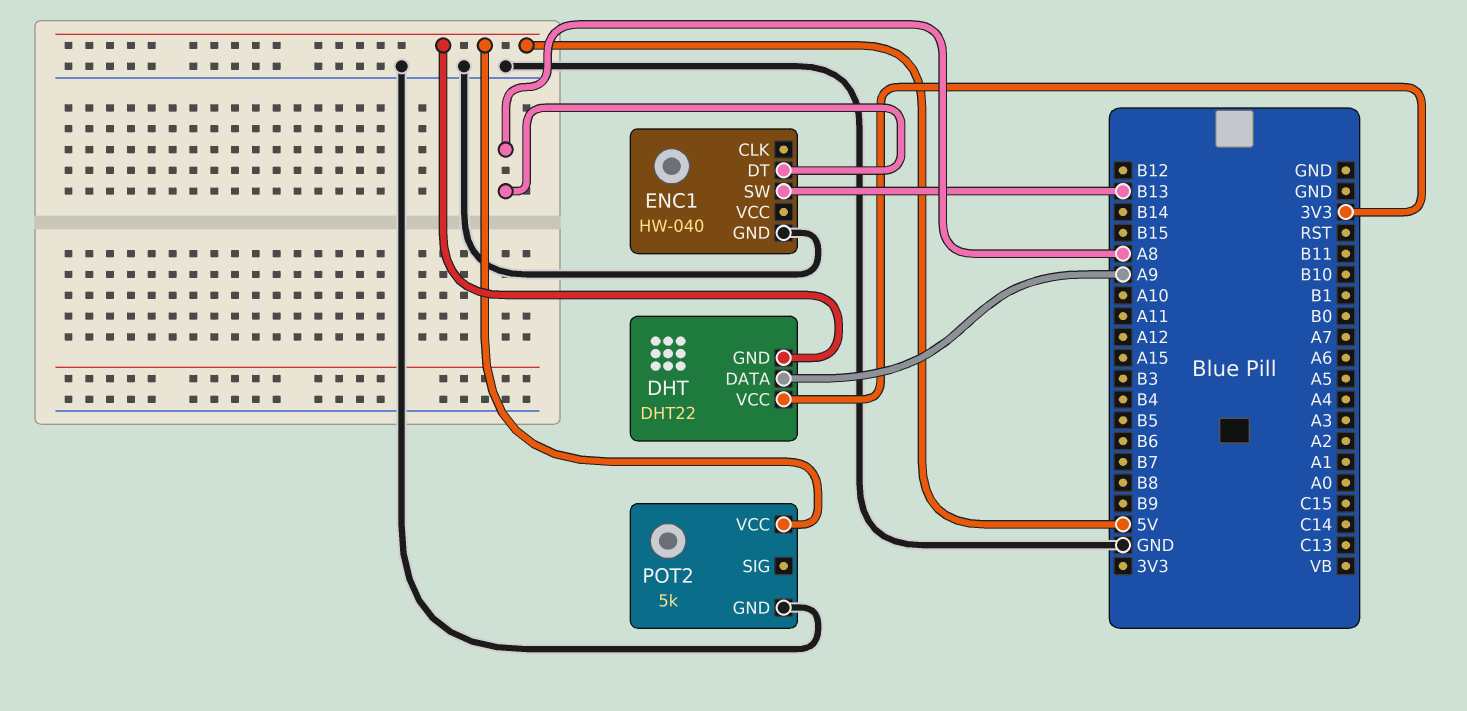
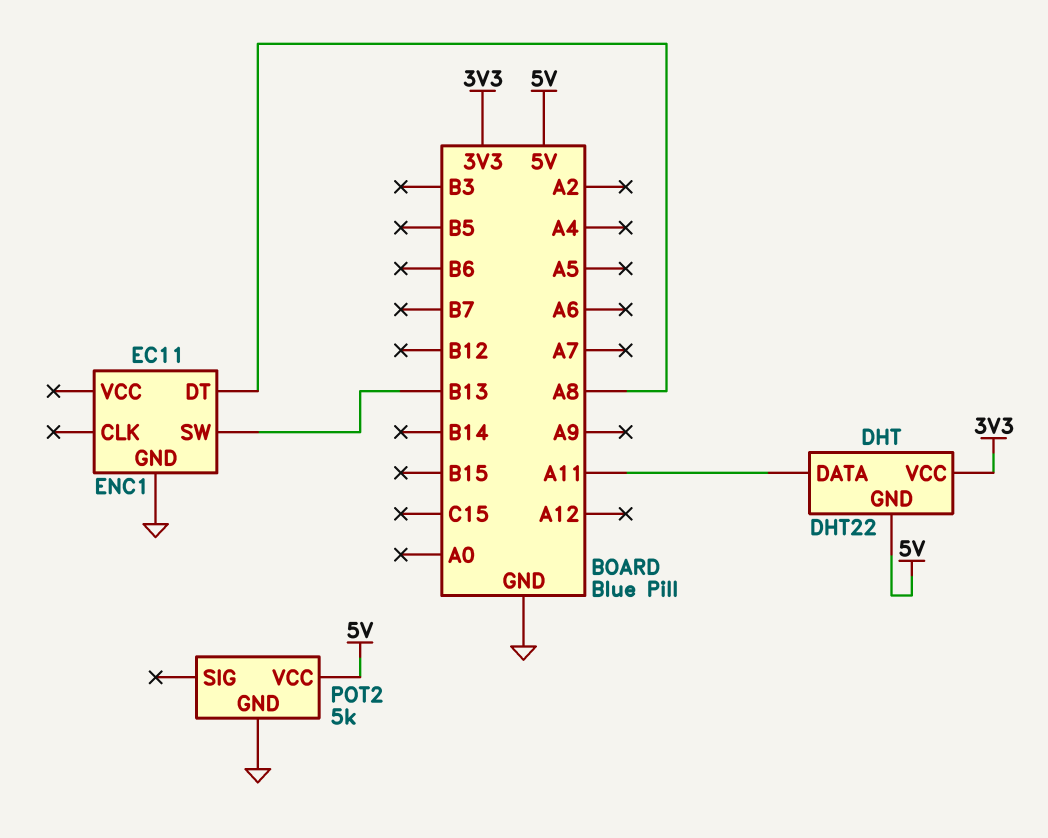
DHT pin DATA: A9 -> A11
ENC1: HW-040 -> EC11

